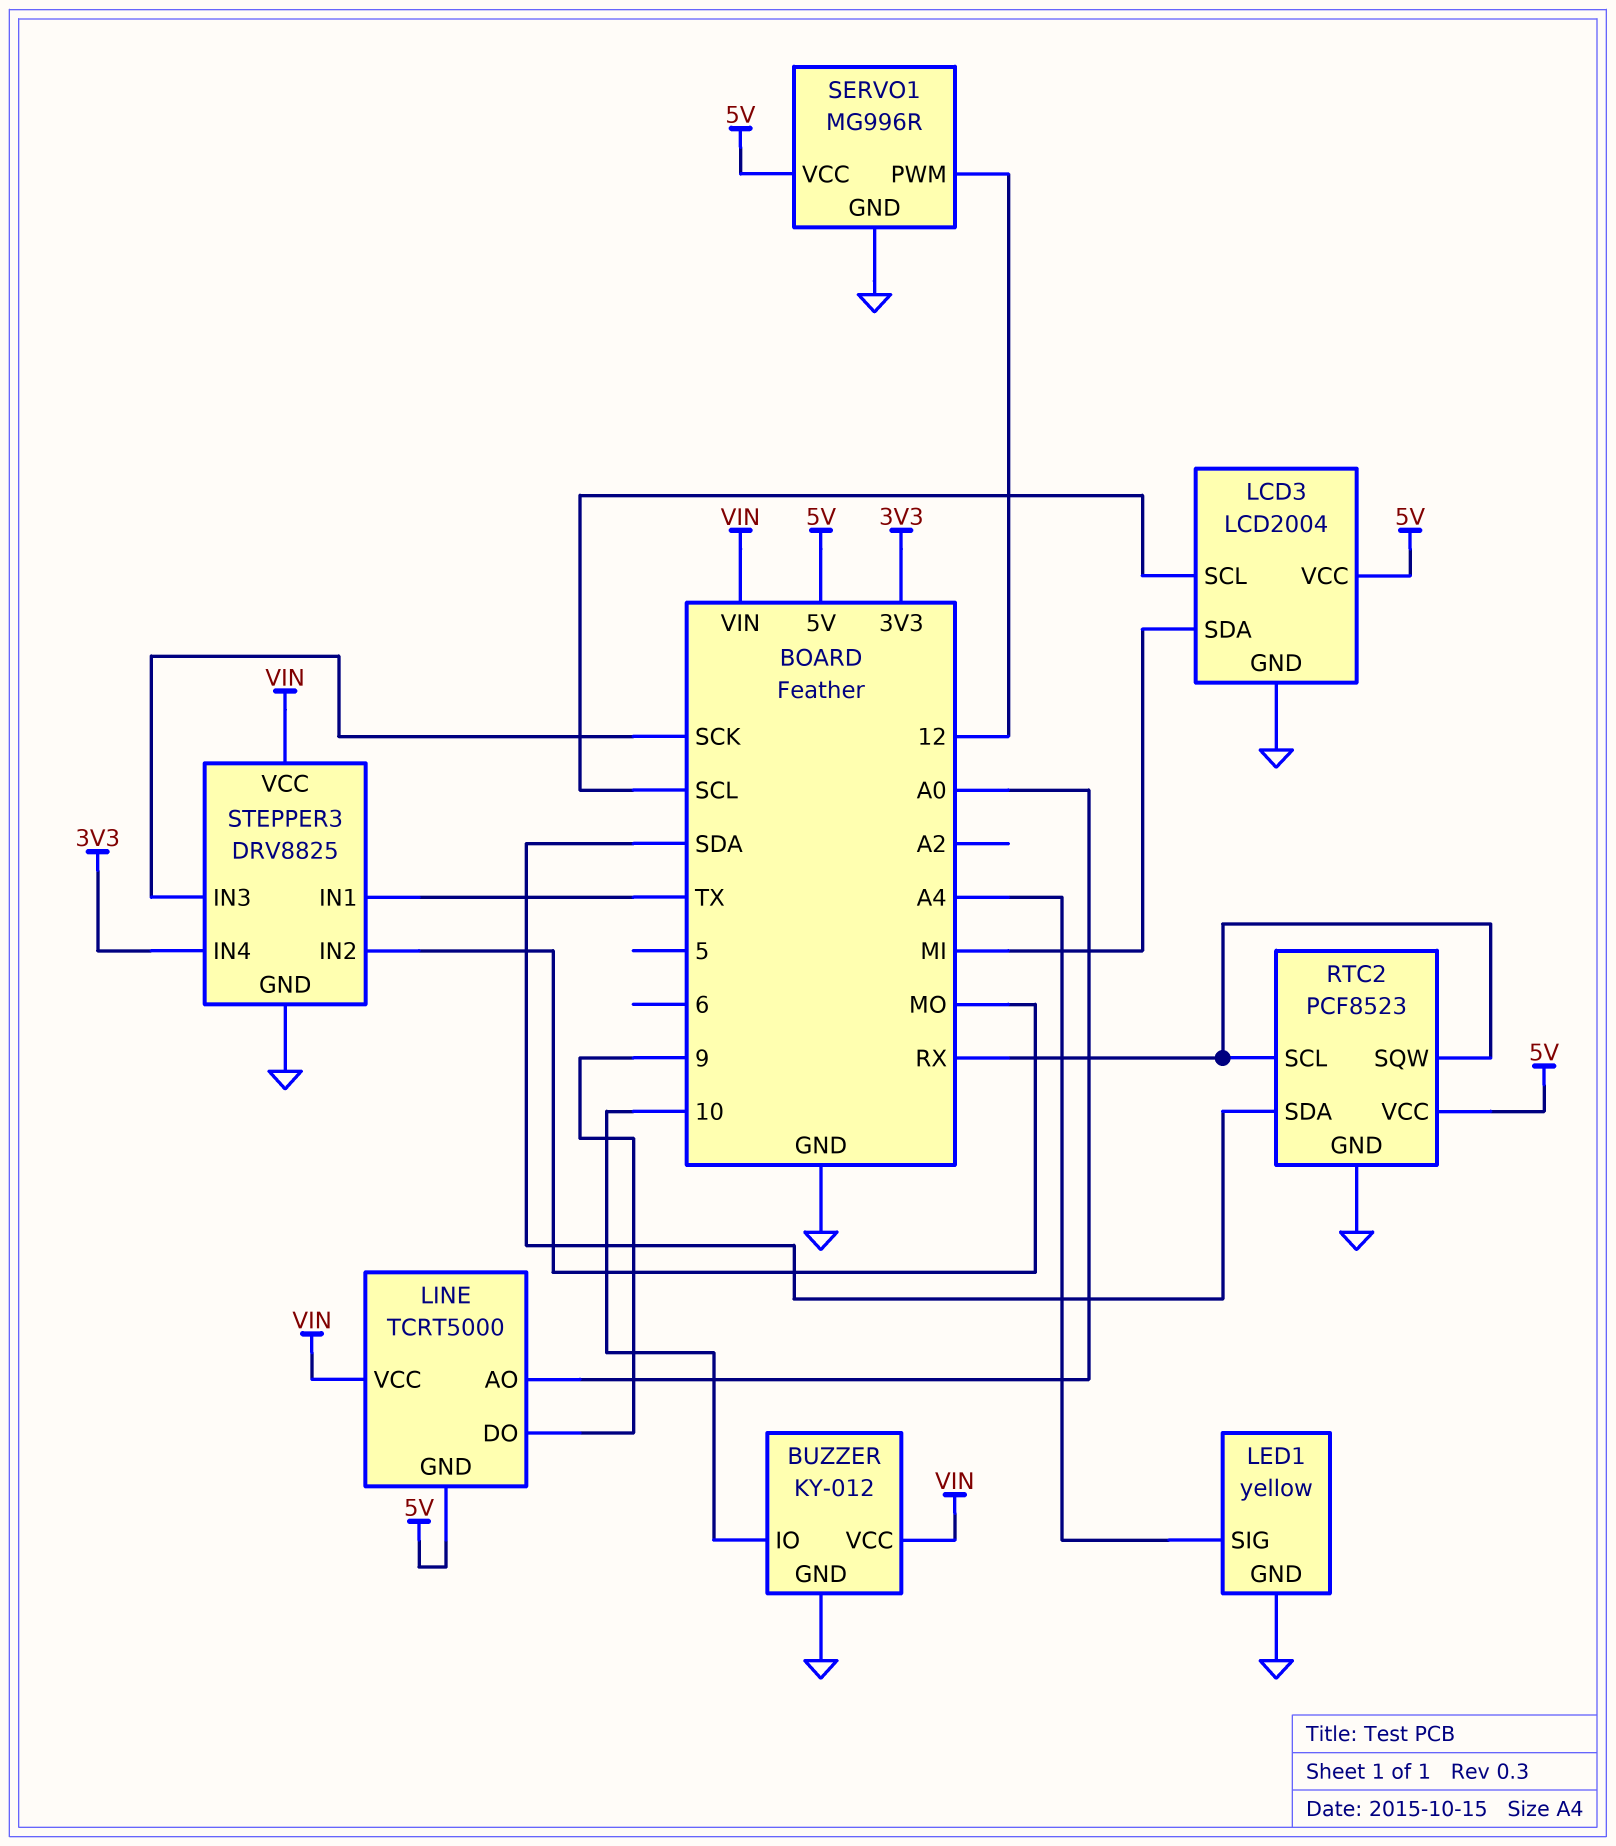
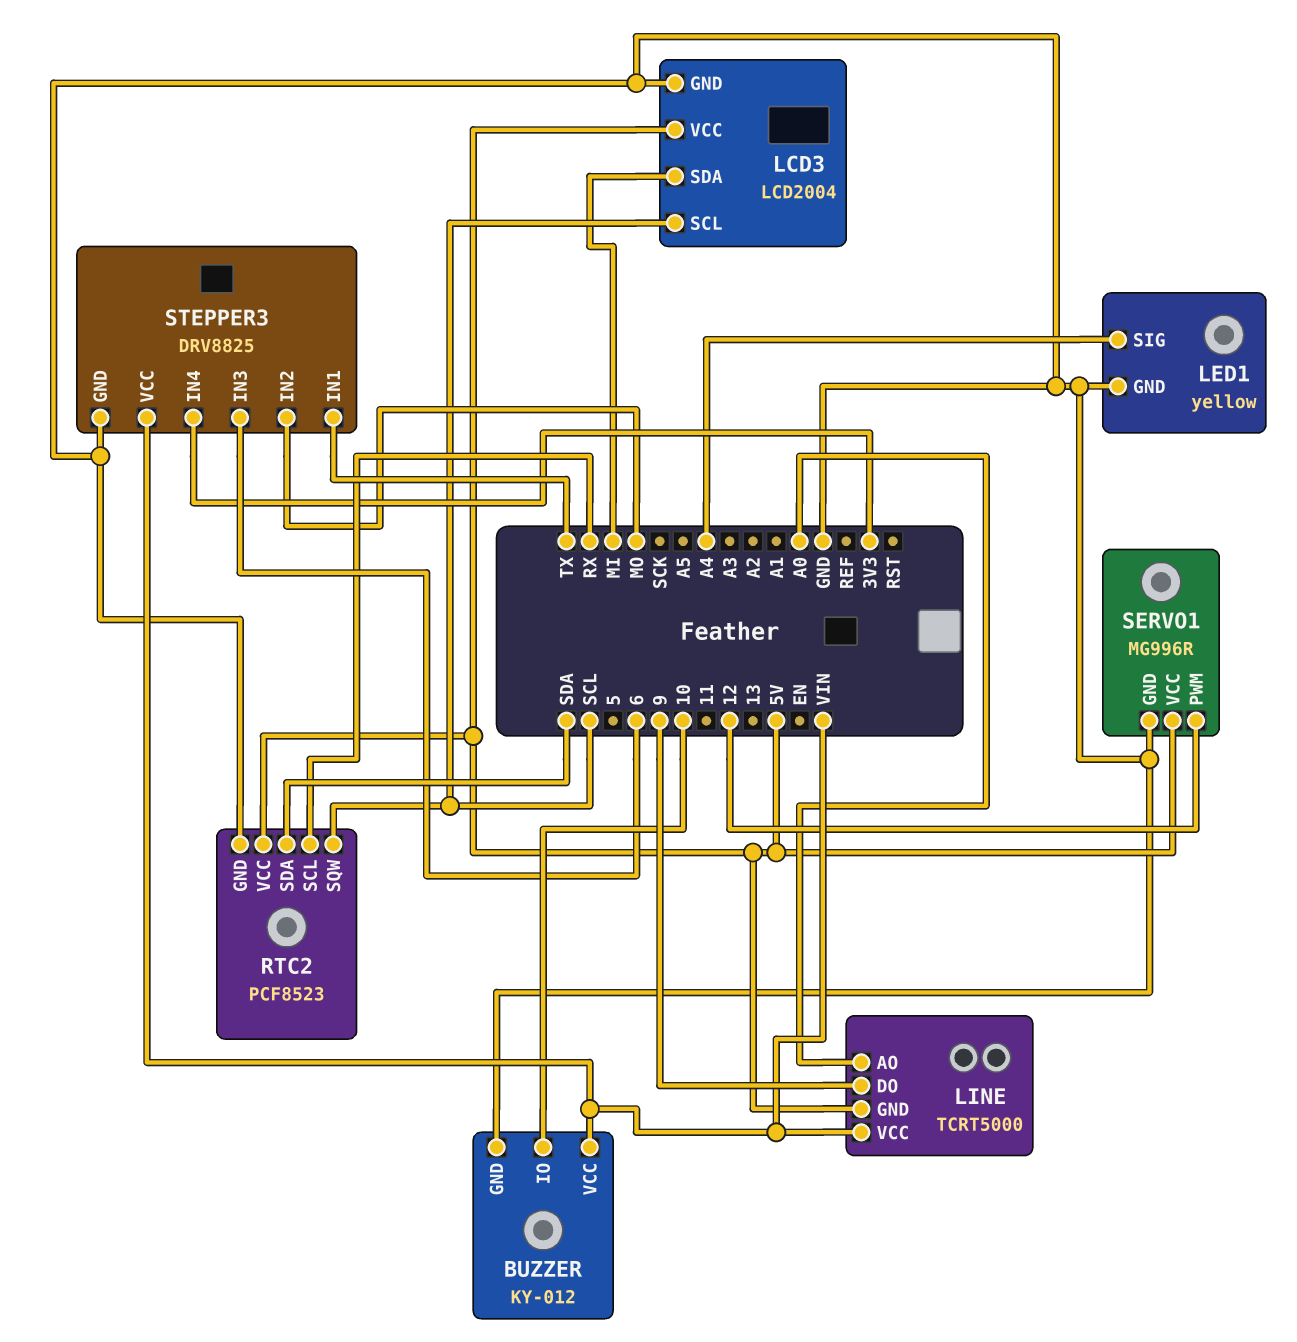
RTC2 pin SQW: RX -> SCL
STEPPER3 pin IN3: SCK -> 6

